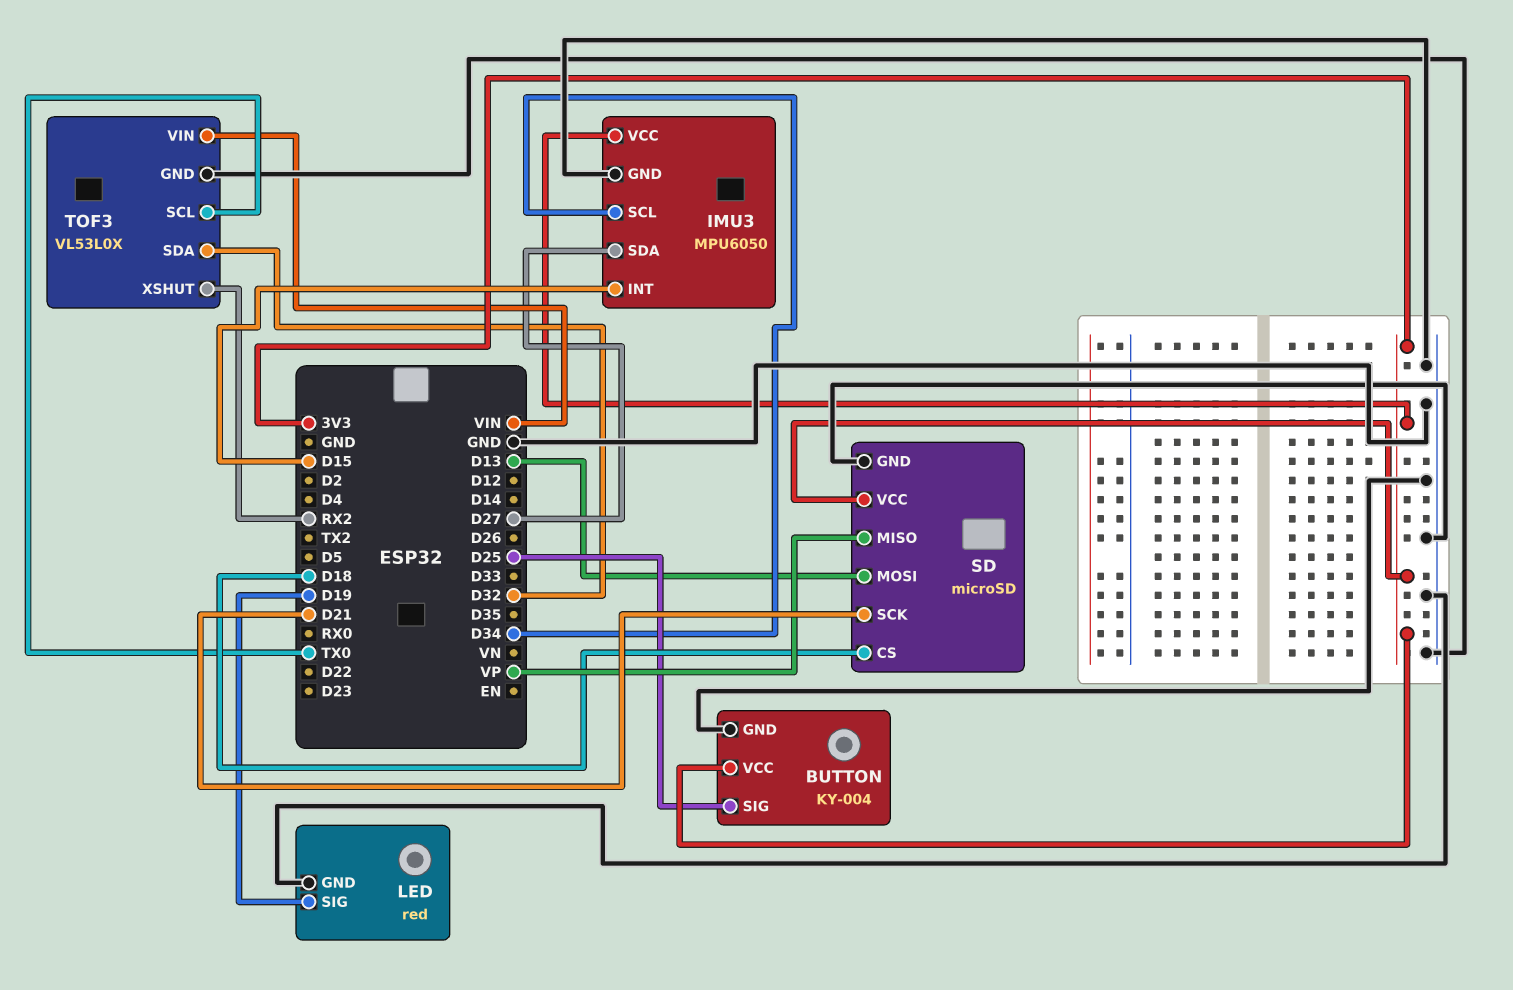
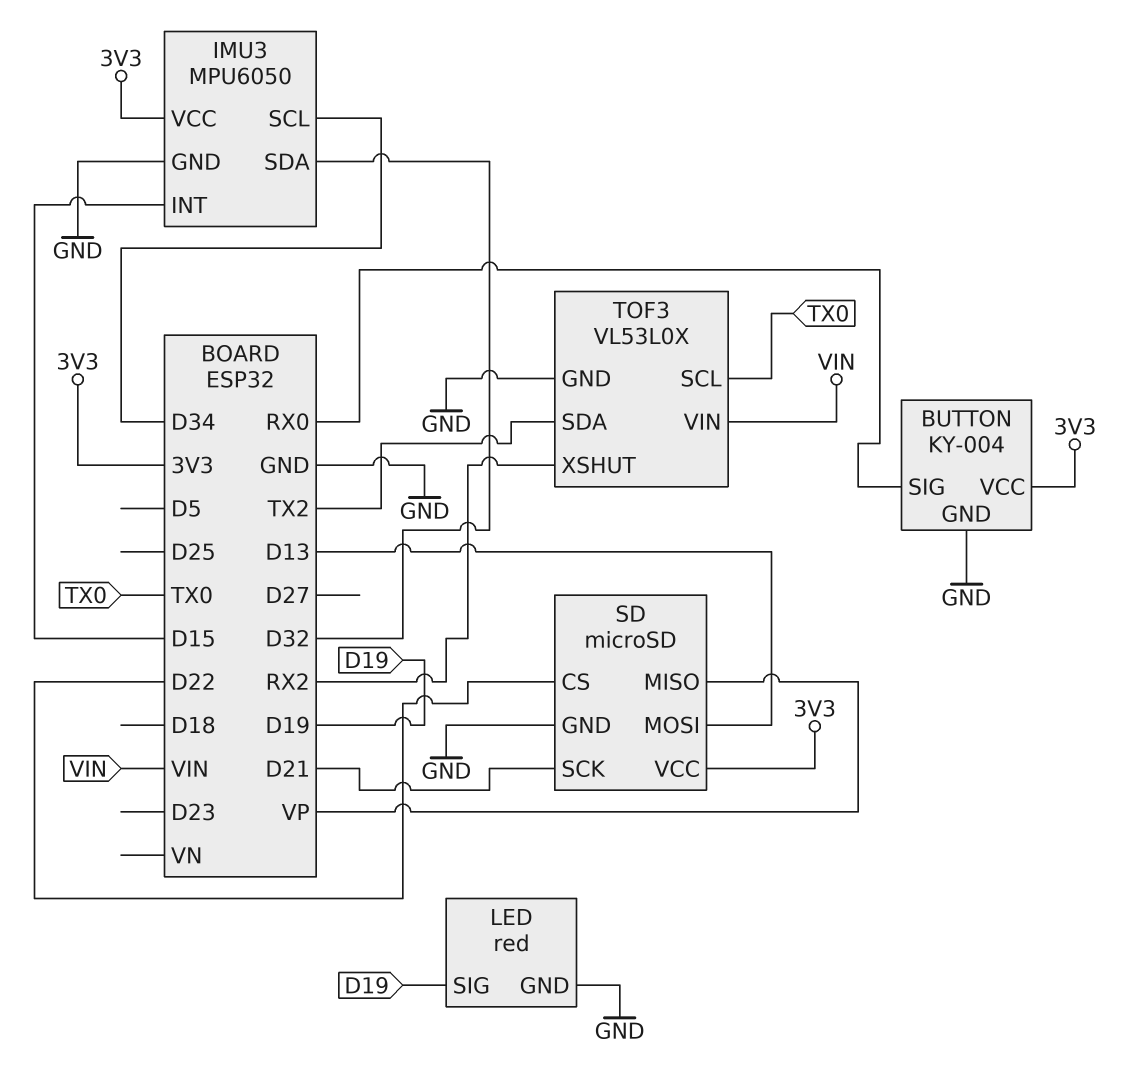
BUTTON pin SIG: D25 -> RX0
IMU3 pin SDA: D27 -> D32
SD pin CS: D18 -> D22
TOF3 pin SDA: D32 -> TX2

